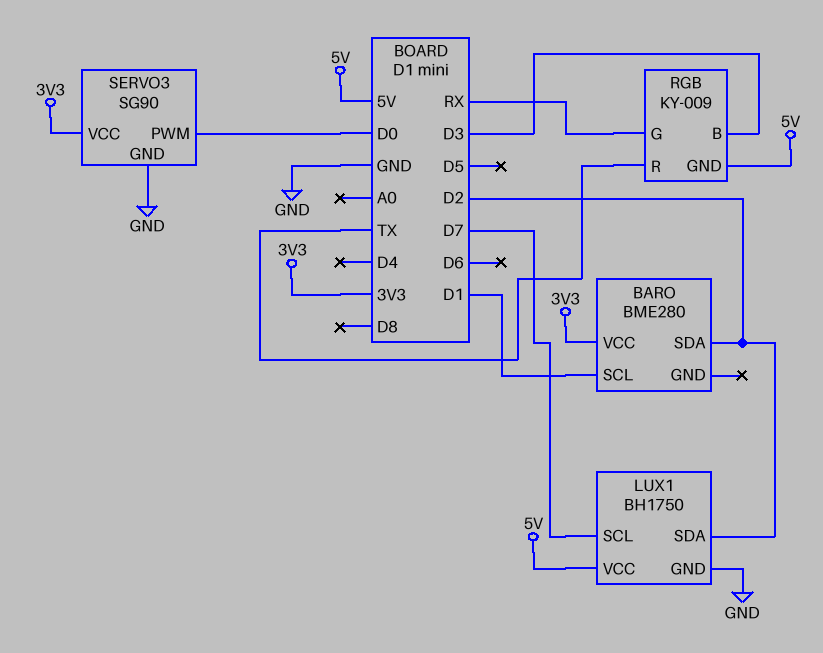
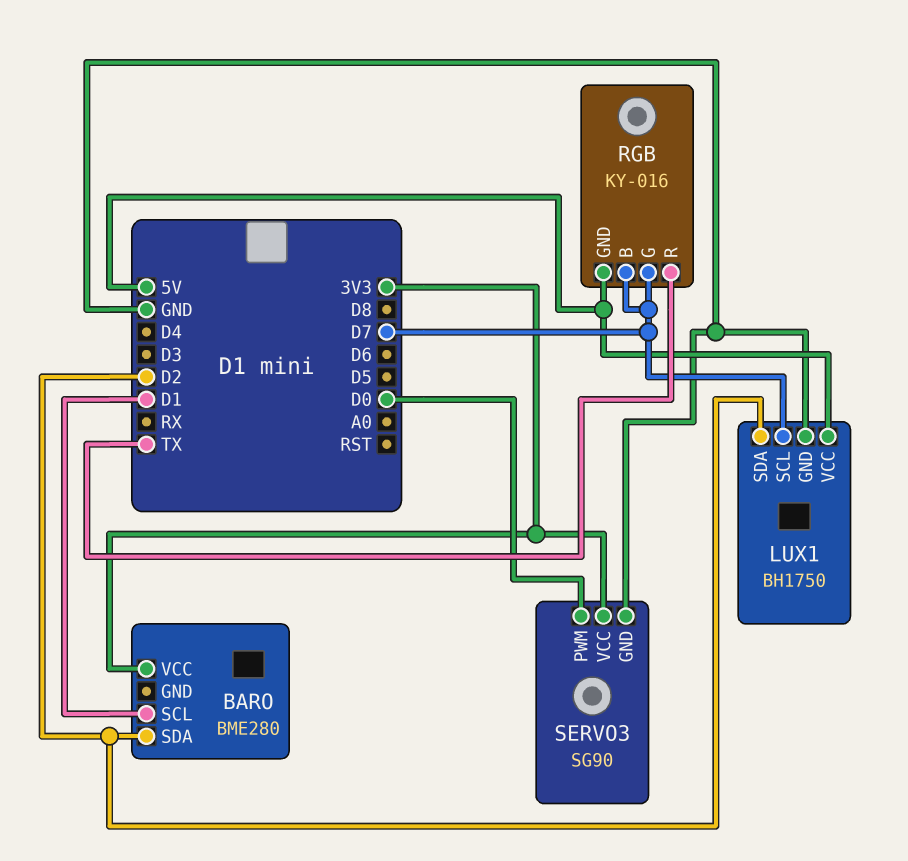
RGB: KY-009 -> KY-016
RGB pin B: D3 -> D7
RGB pin G: RX -> D7

